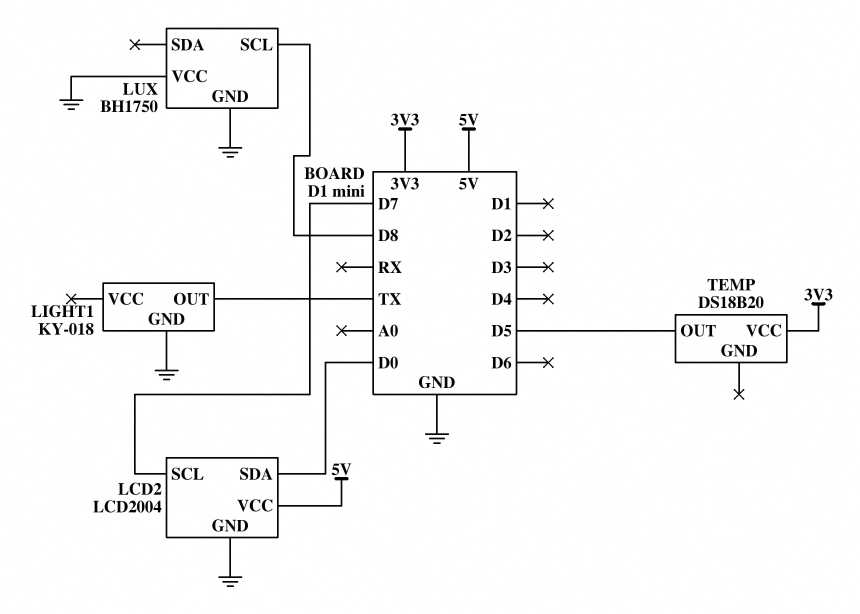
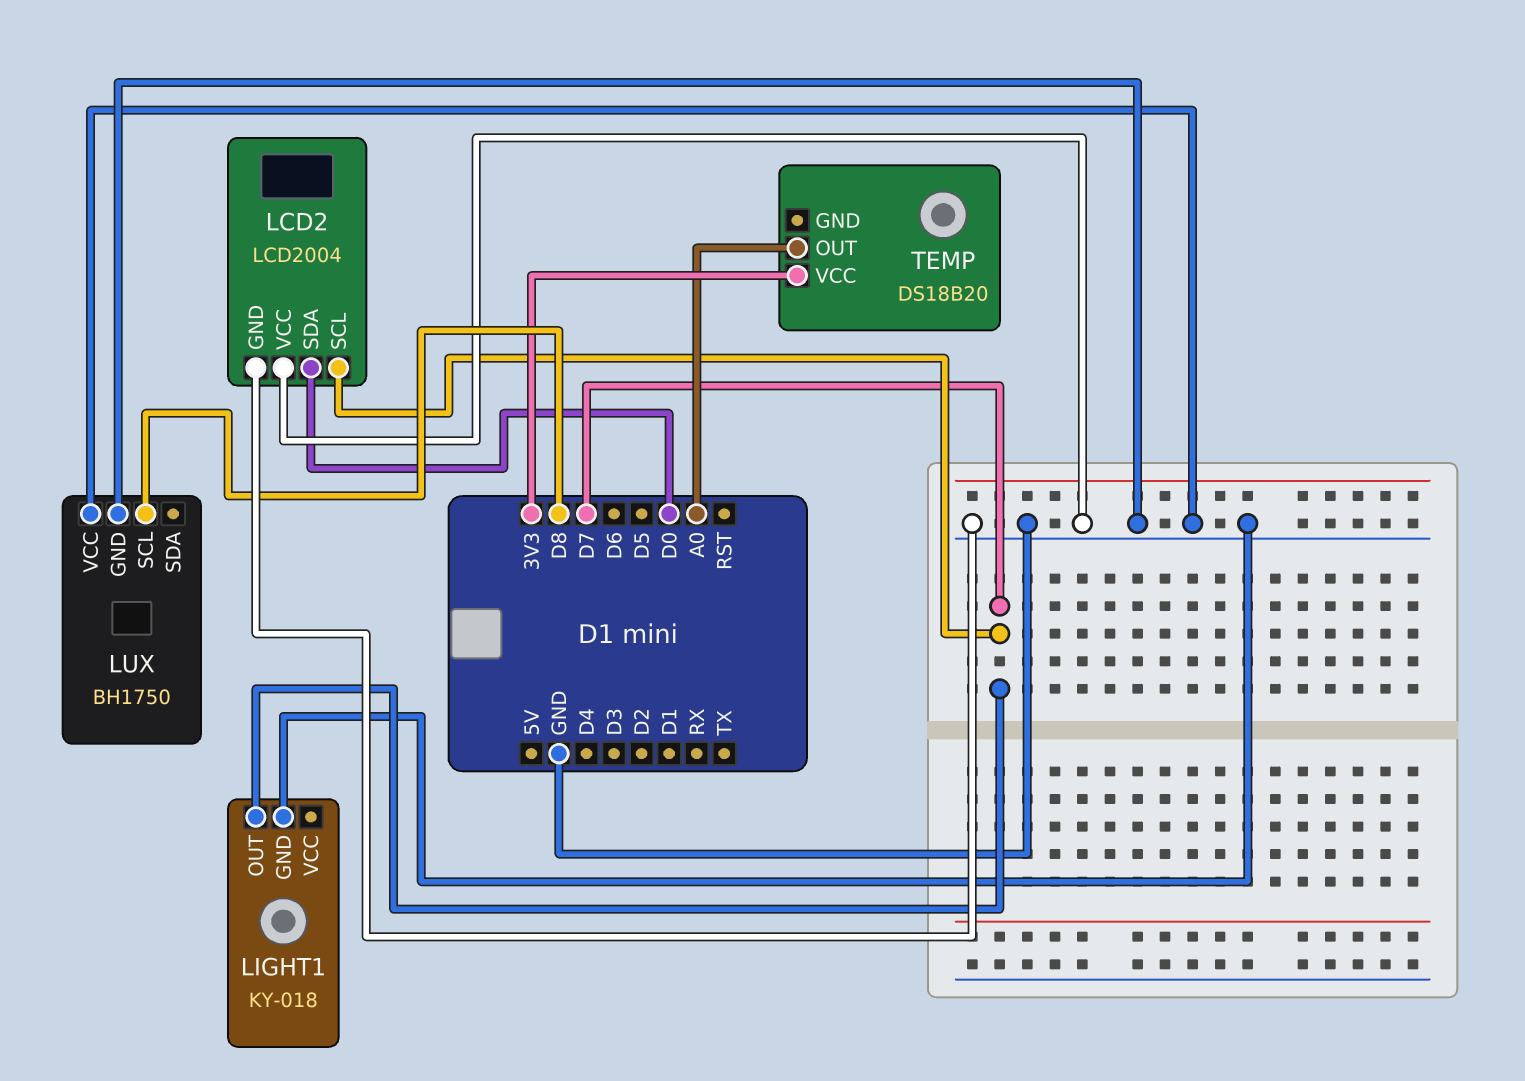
LCD2 pin VCC: 5V -> GND
LIGHT1 pin OUT: TX -> D7
TEMP pin OUT: D5 -> A0

